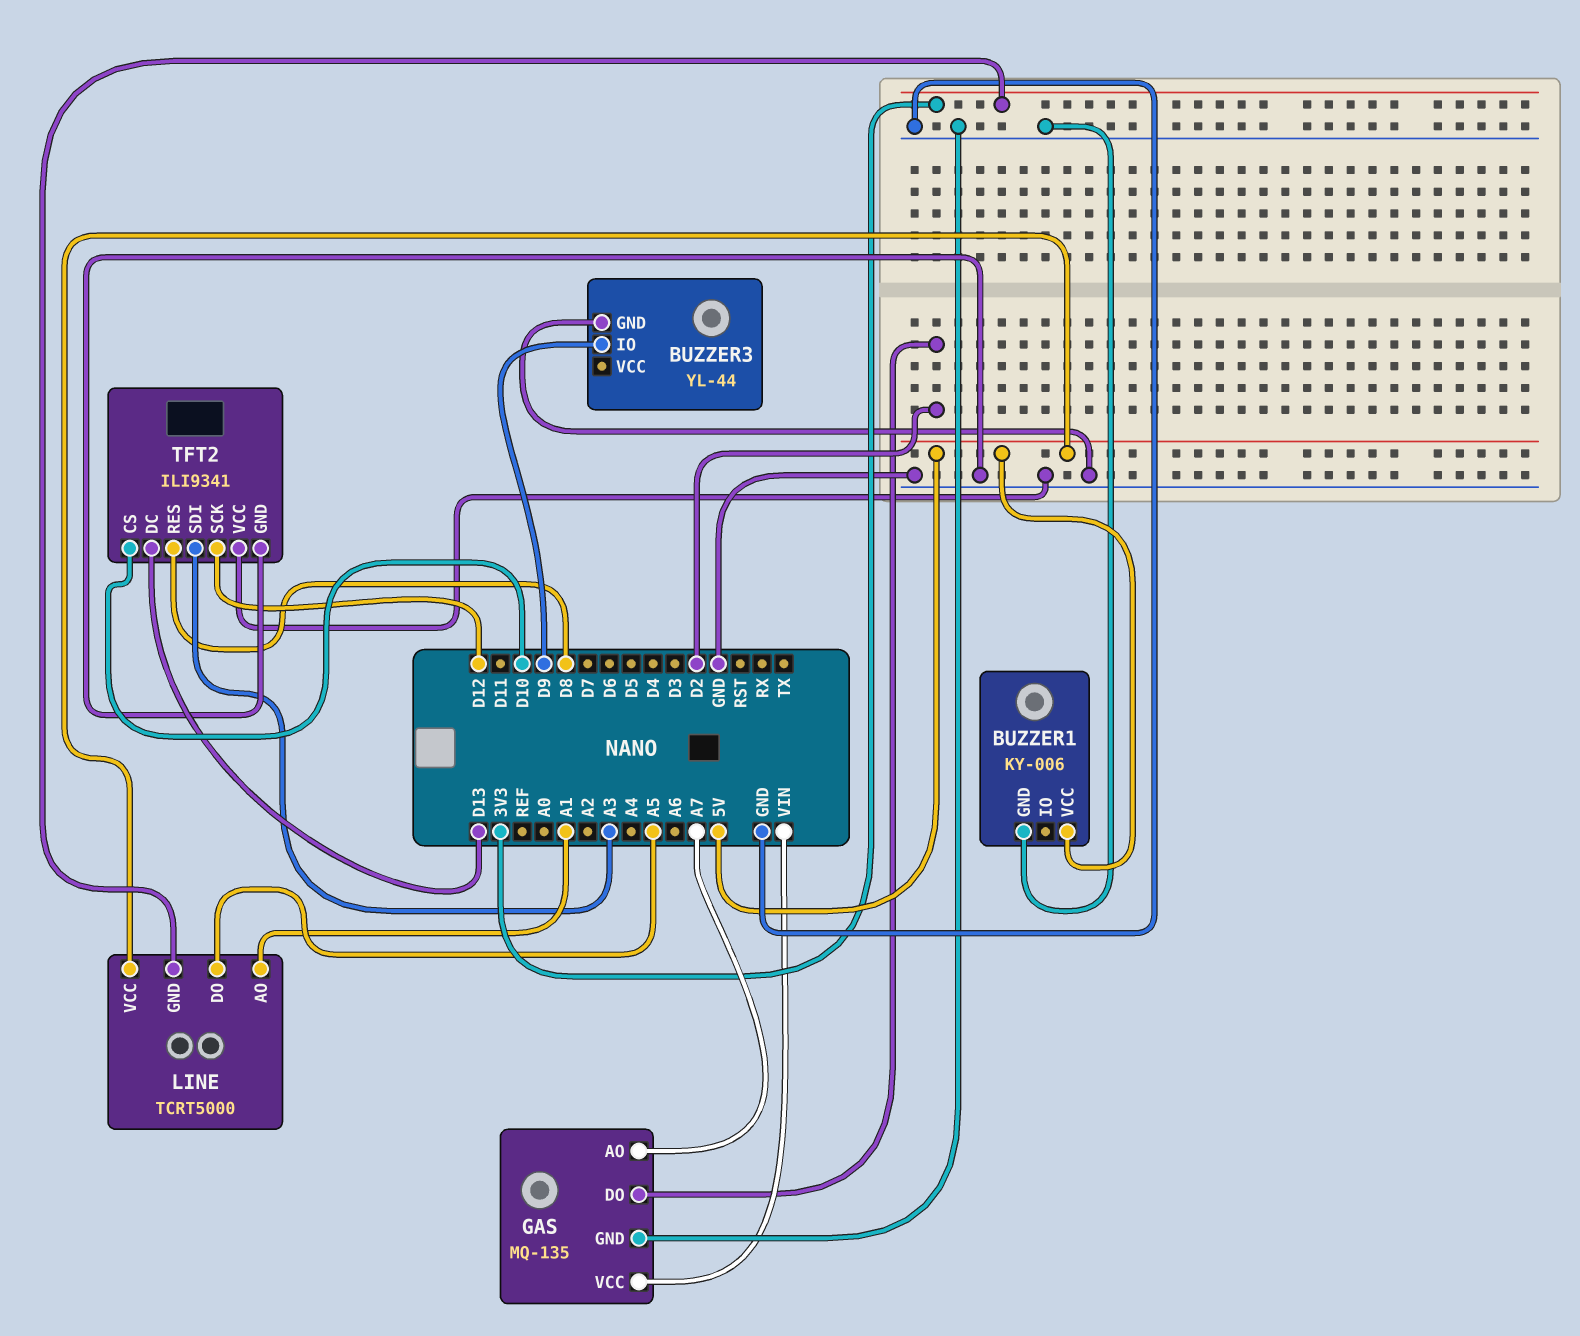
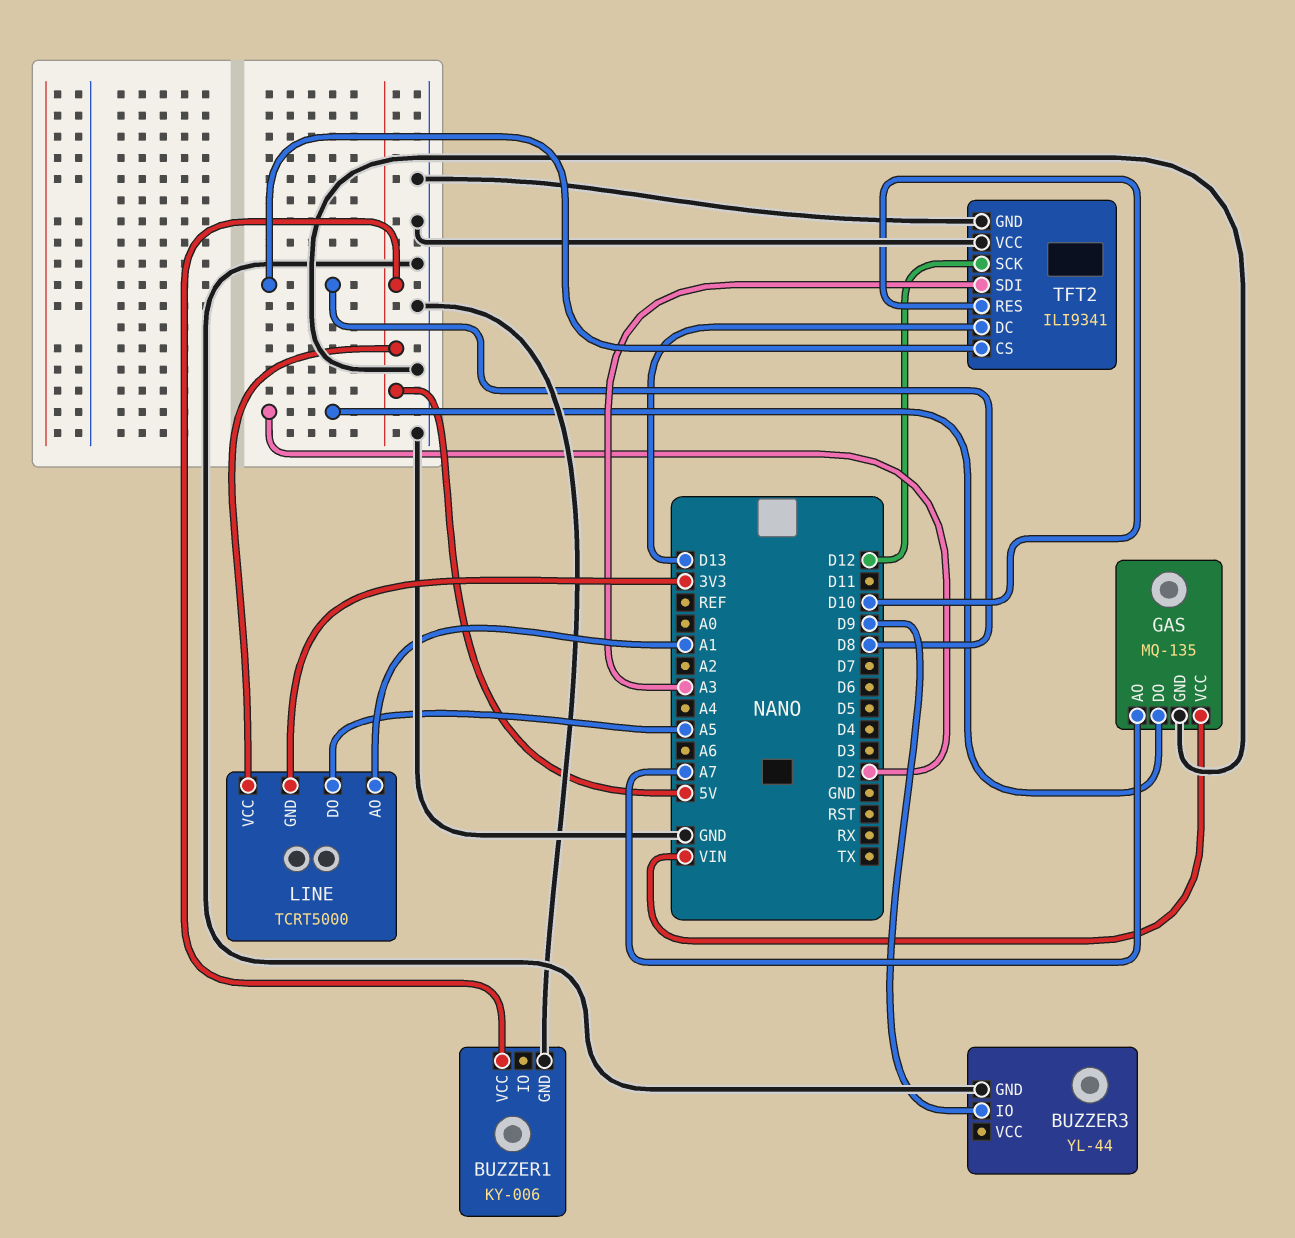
TFT2 pin CS: D10 -> D8
TFT2 pin RES: D8 -> D10

